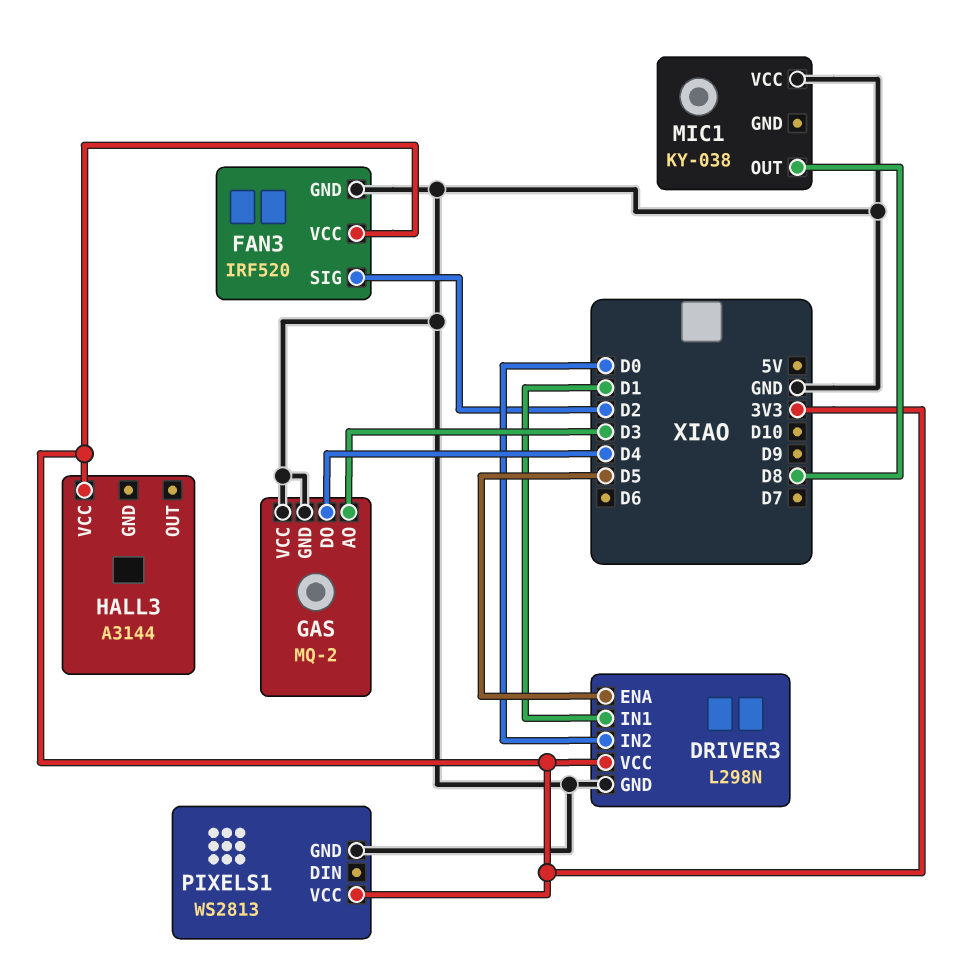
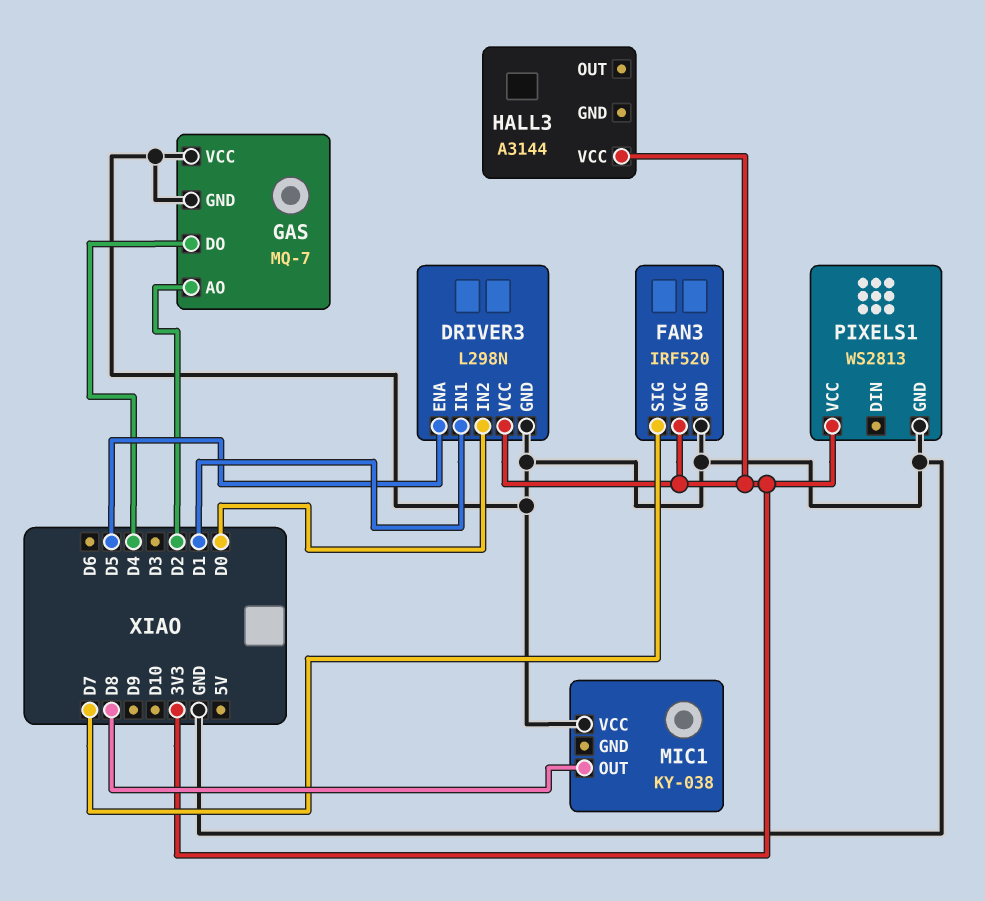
FAN3 pin SIG: D2 -> D7
GAS: MQ-2 -> MQ-7
GAS pin AO: D3 -> D2

